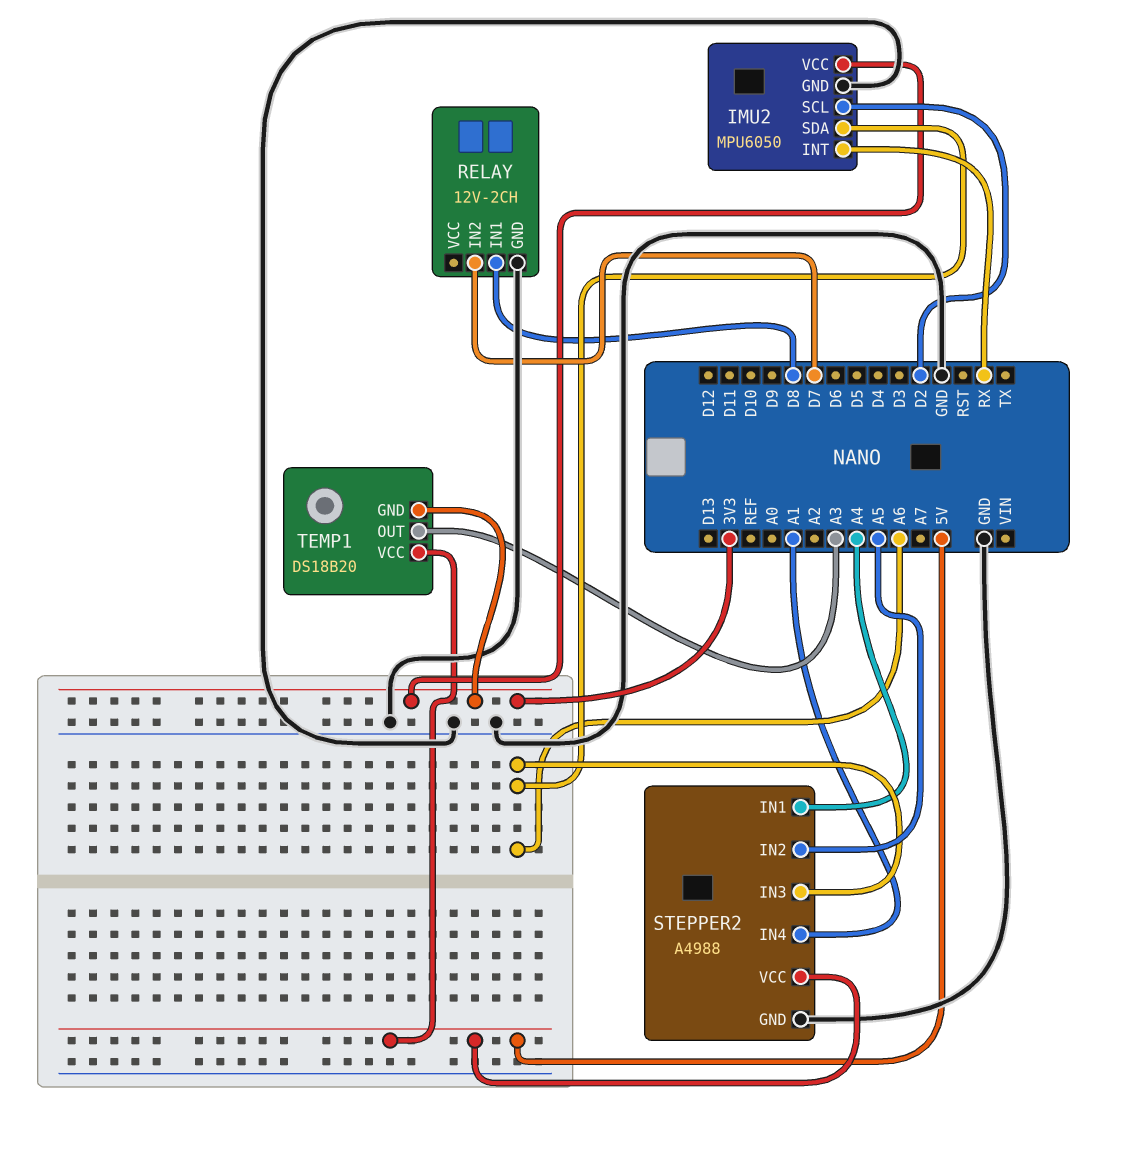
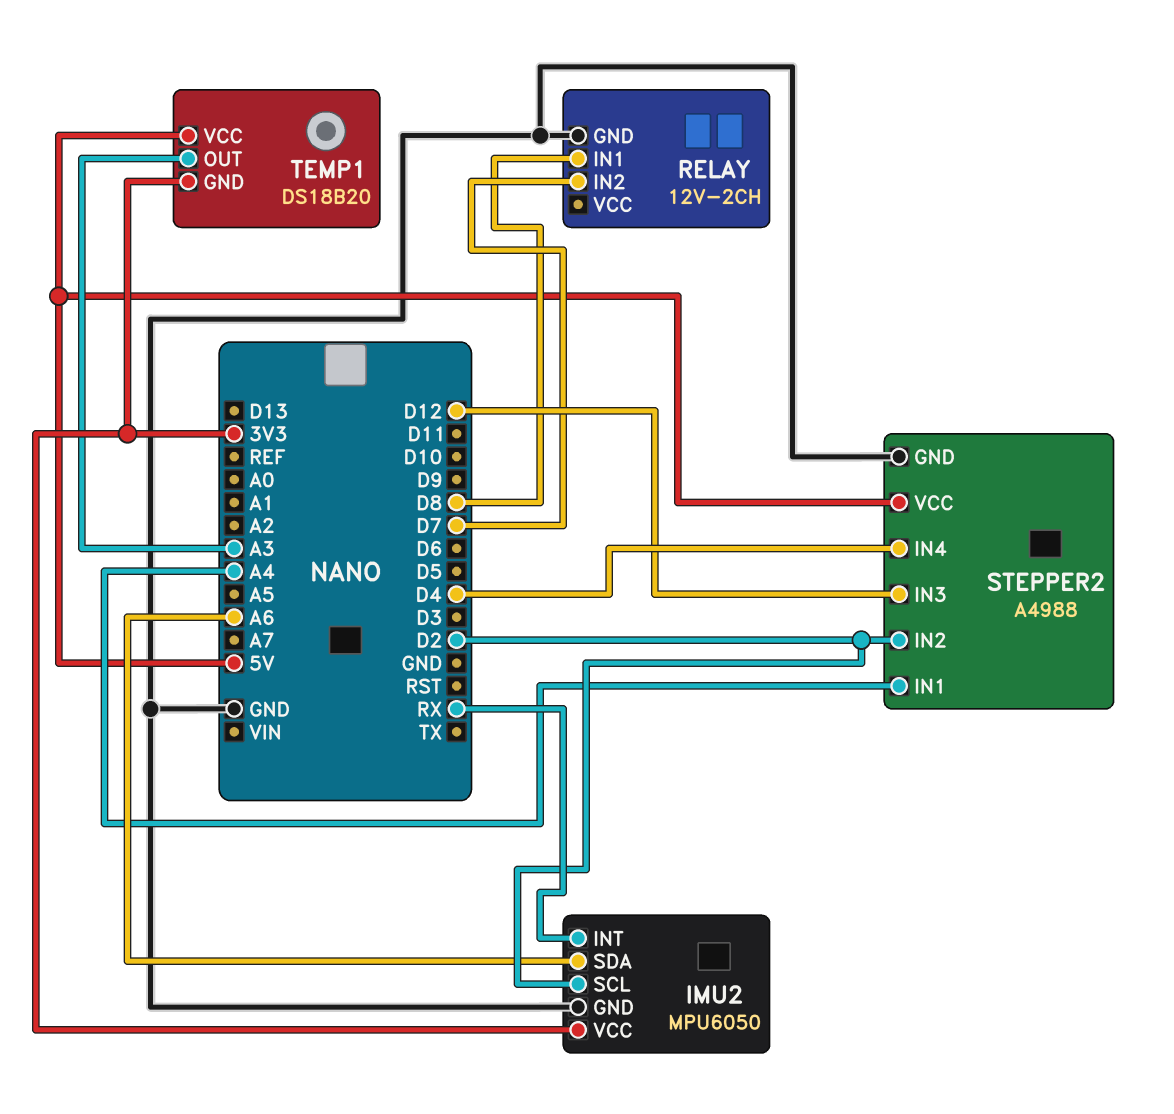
STEPPER2 pin IN2: A5 -> D2
STEPPER2 pin IN3: A6 -> D12
STEPPER2 pin IN4: A1 -> D4

